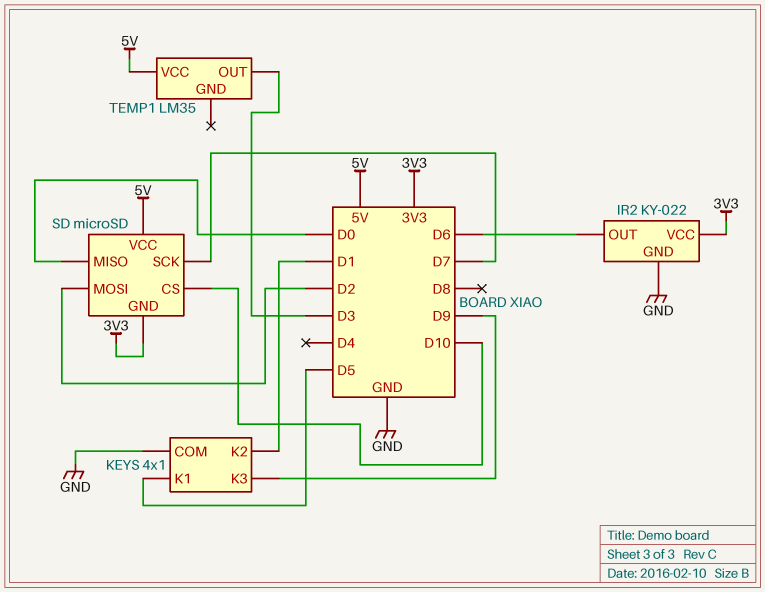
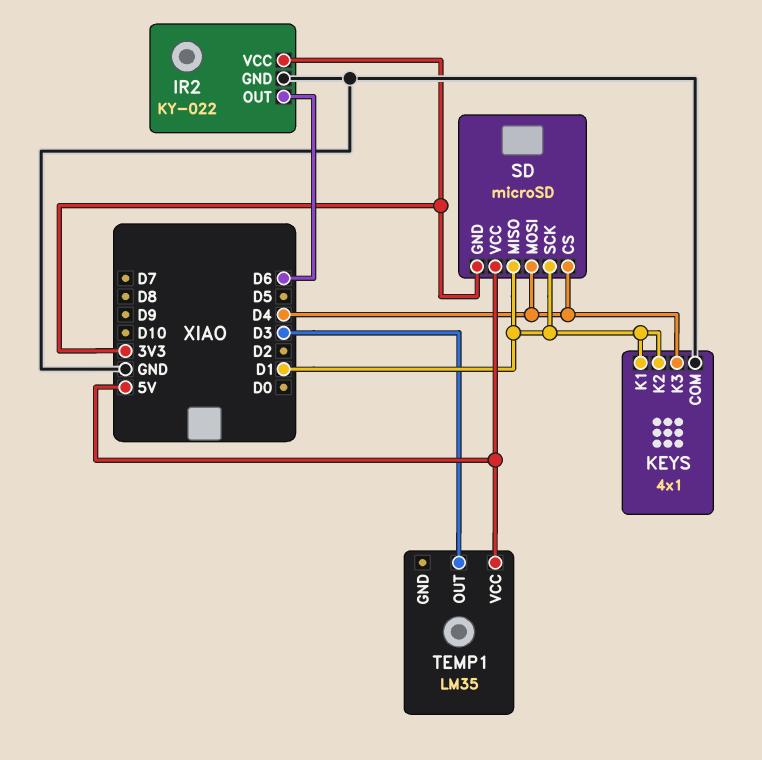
KEYS pin K1: D5 -> D1
KEYS pin K3: D9 -> D4
SD pin CS: D10 -> D4
SD pin MISO: D0 -> D1
SD pin MOSI: D2 -> D4
SD pin SCK: D7 -> D1

